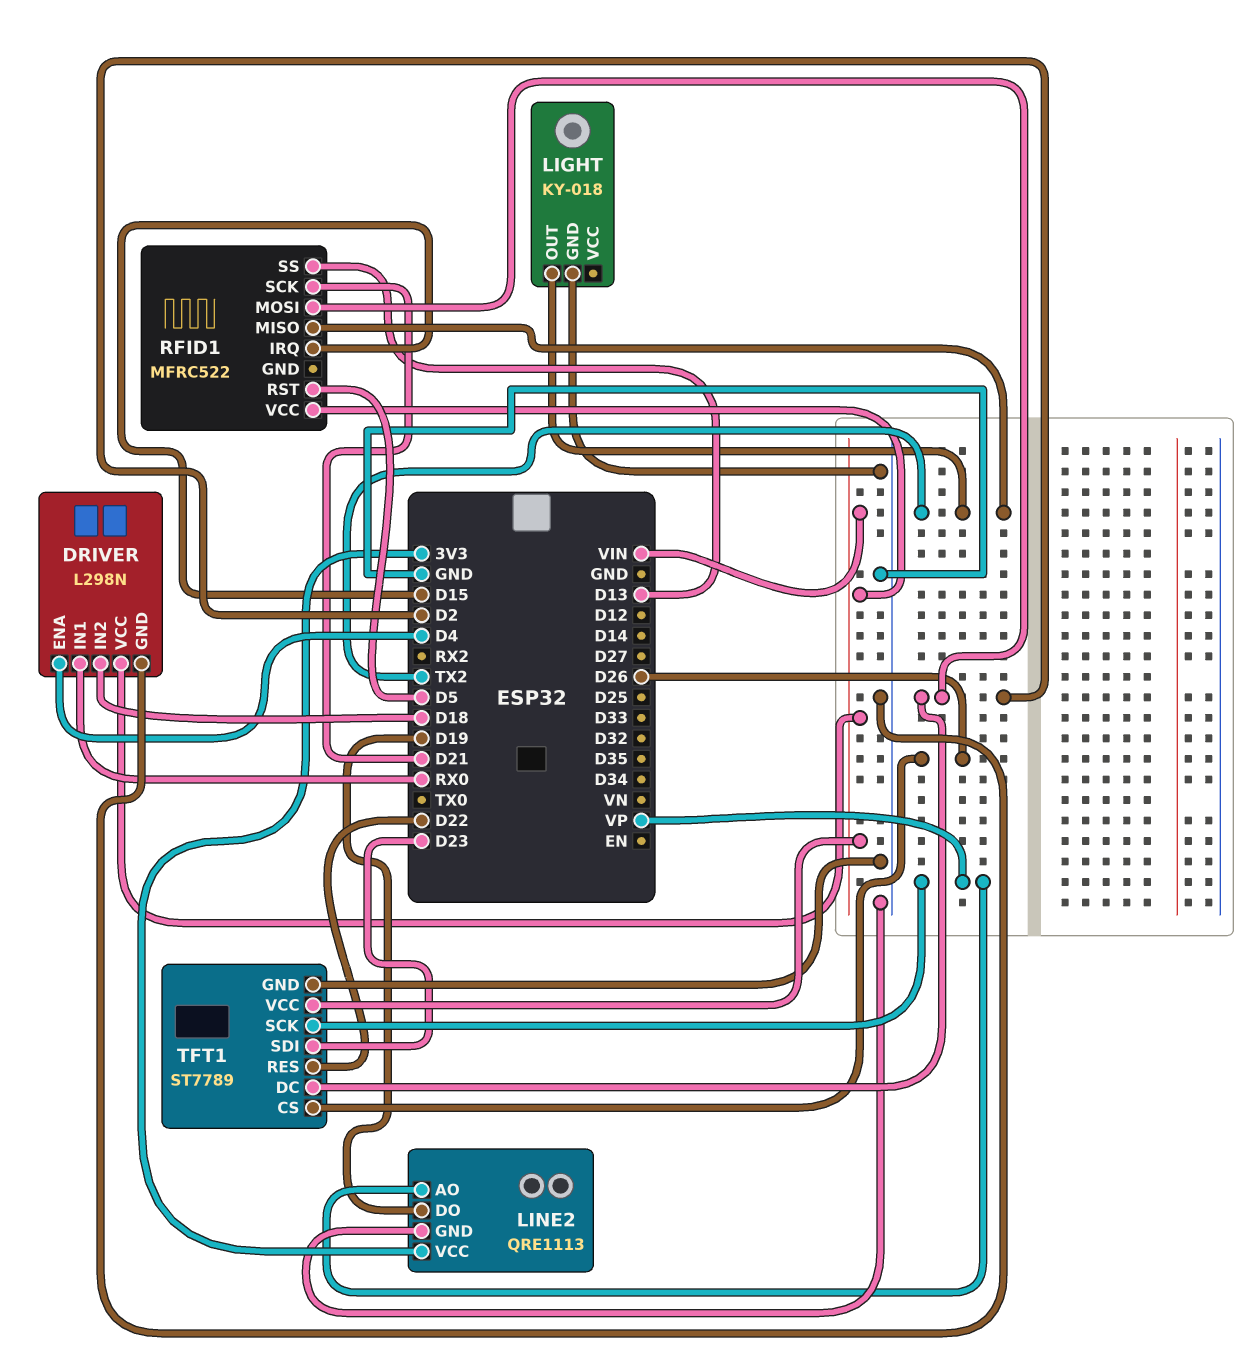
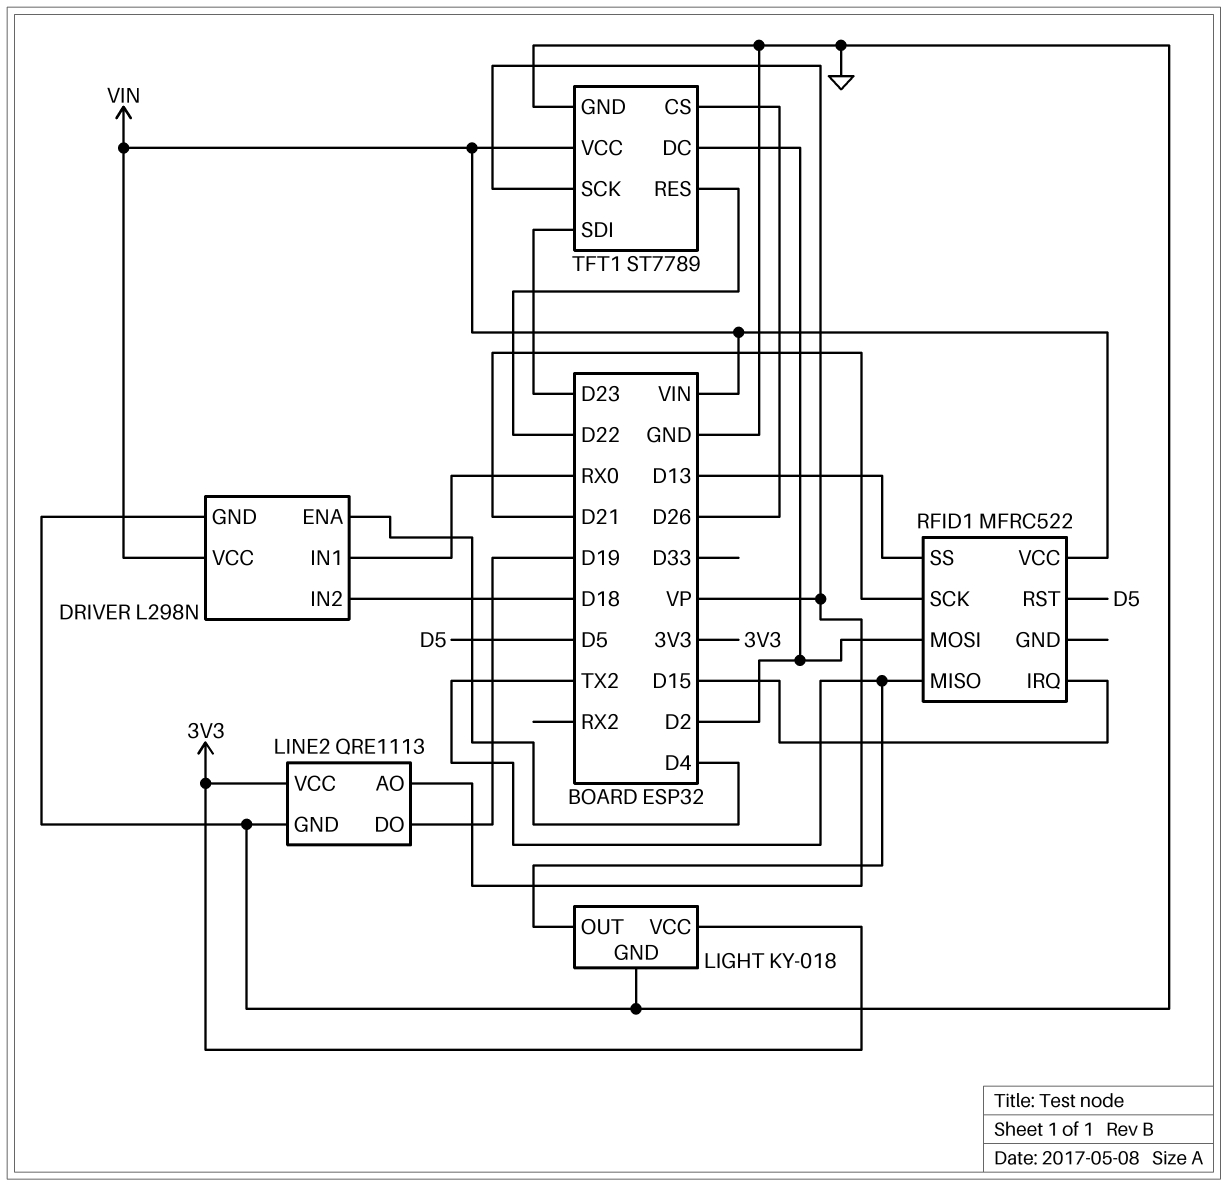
LIGHT pin VCC: none -> 3V3

